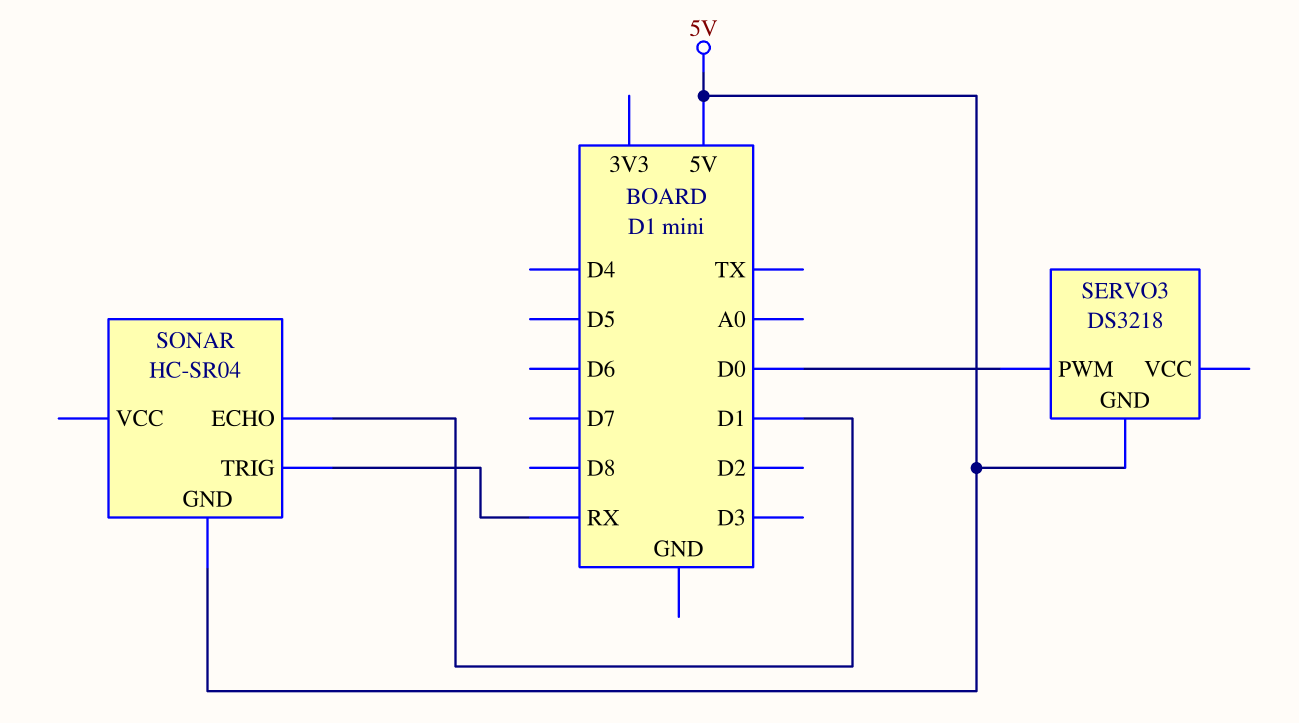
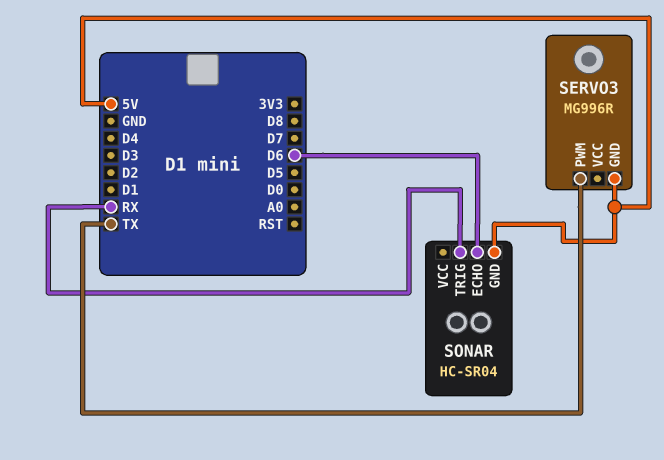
SERVO3: DS3218 -> MG996R
SERVO3 pin PWM: D0 -> TX
SONAR pin ECHO: D1 -> D6

